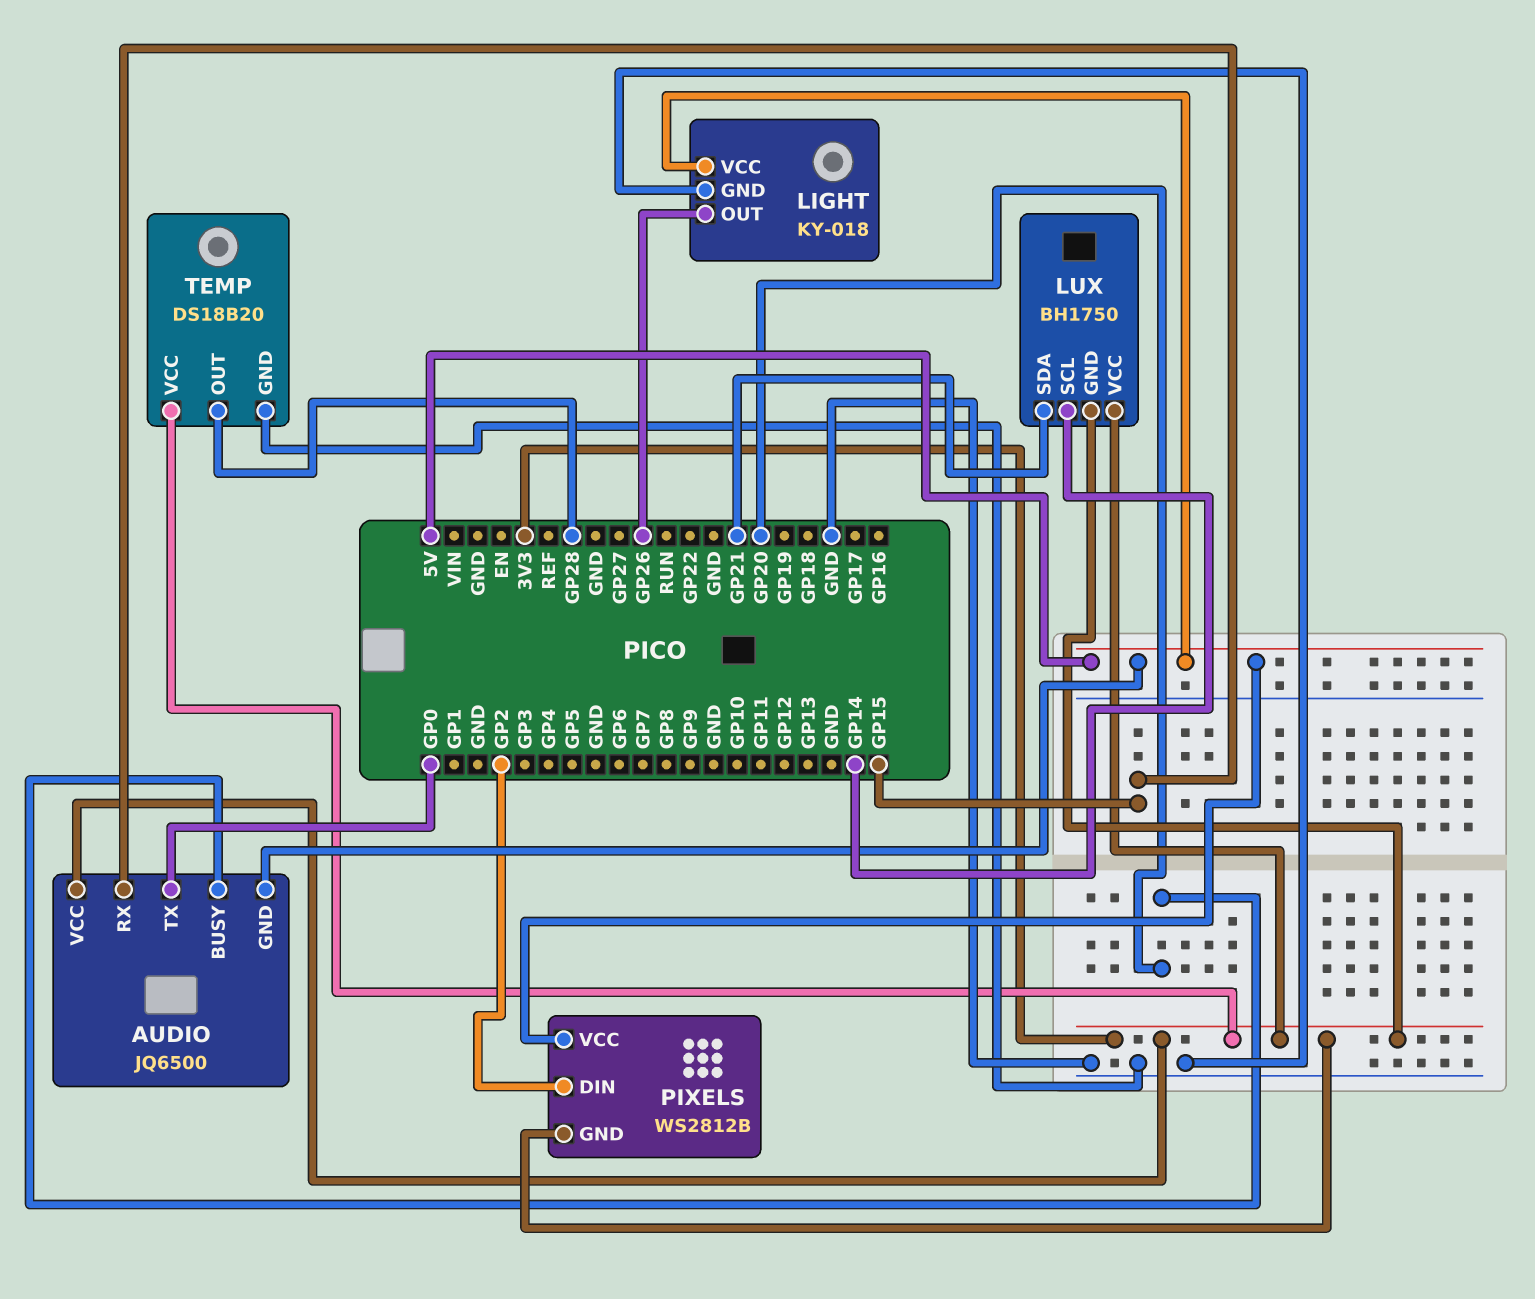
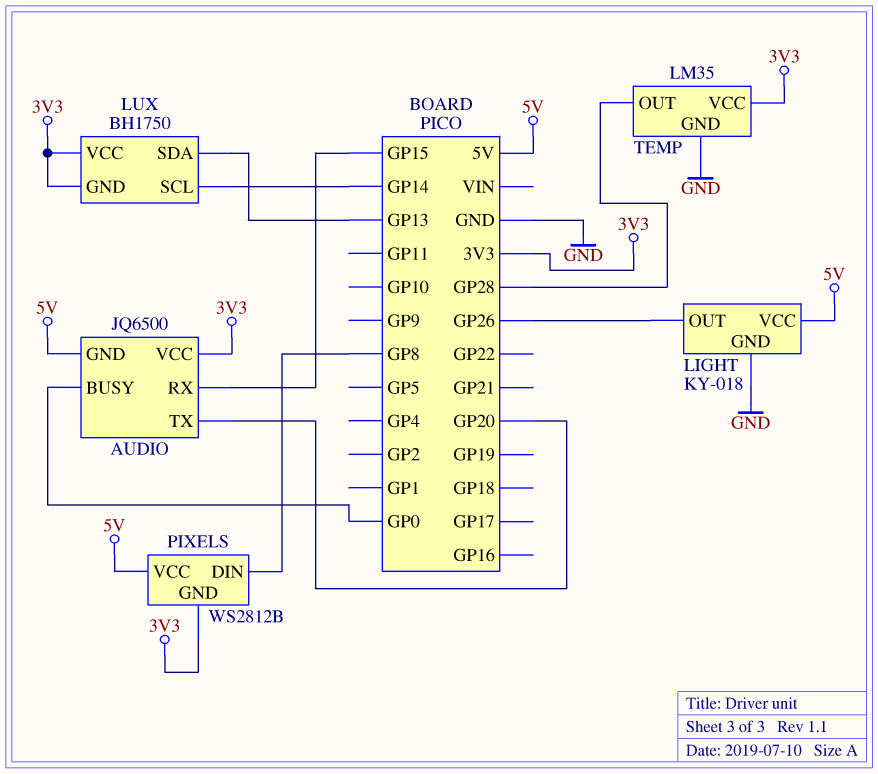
AUDIO pin BUSY: GP20 -> GP0
AUDIO pin TX: GP0 -> GP20
LUX pin SDA: GP21 -> GP13
PIXELS pin DIN: GP2 -> GP8
TEMP: DS18B20 -> LM35

